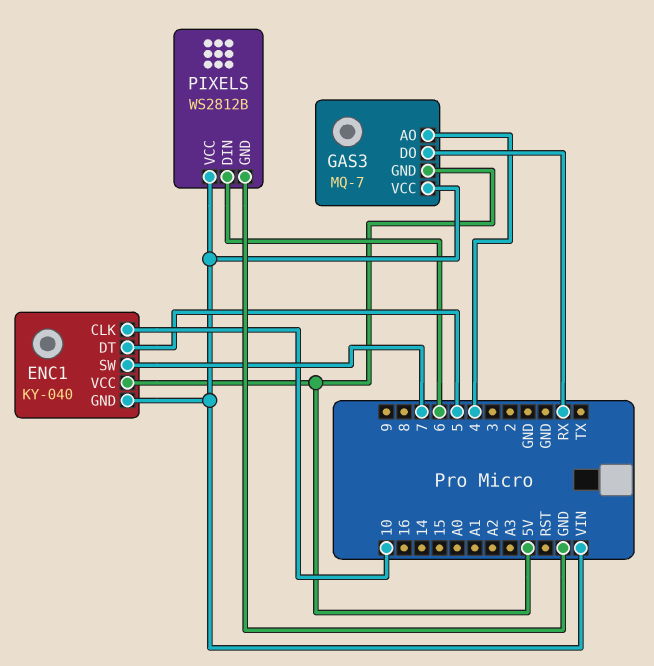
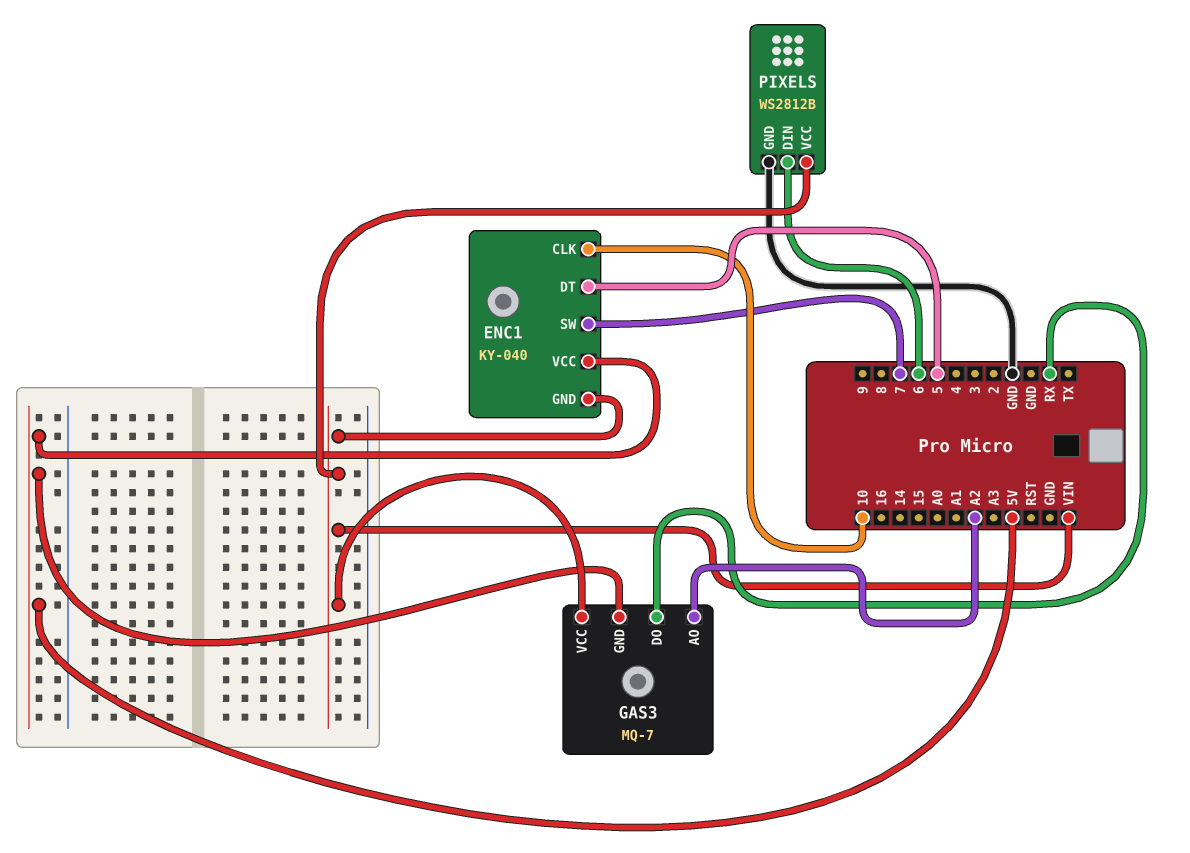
GAS3 pin AO: 4 -> A2

